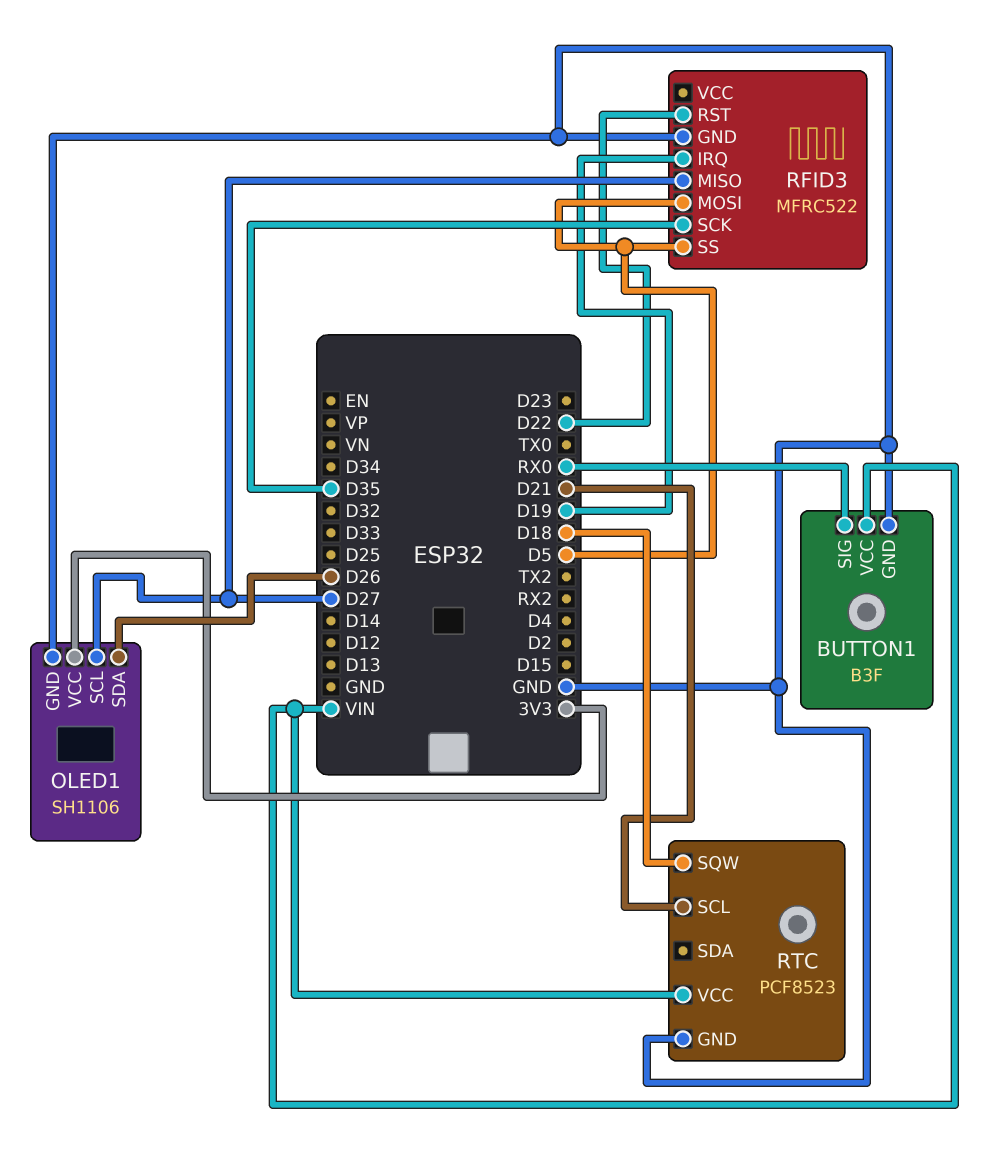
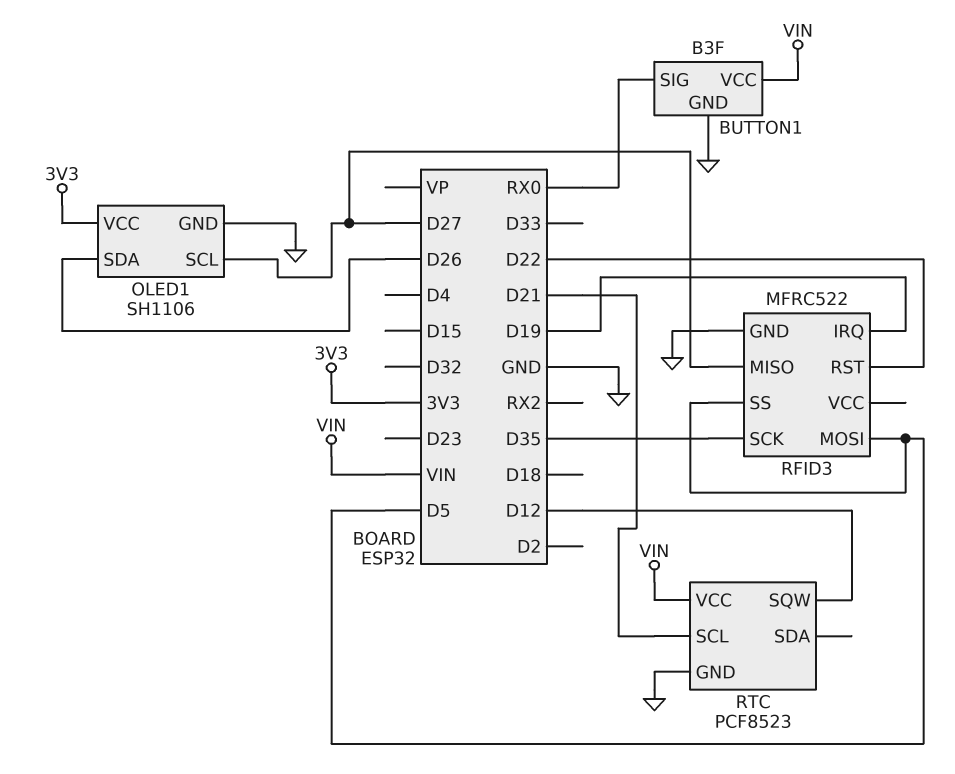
RTC pin SQW: D18 -> D12

